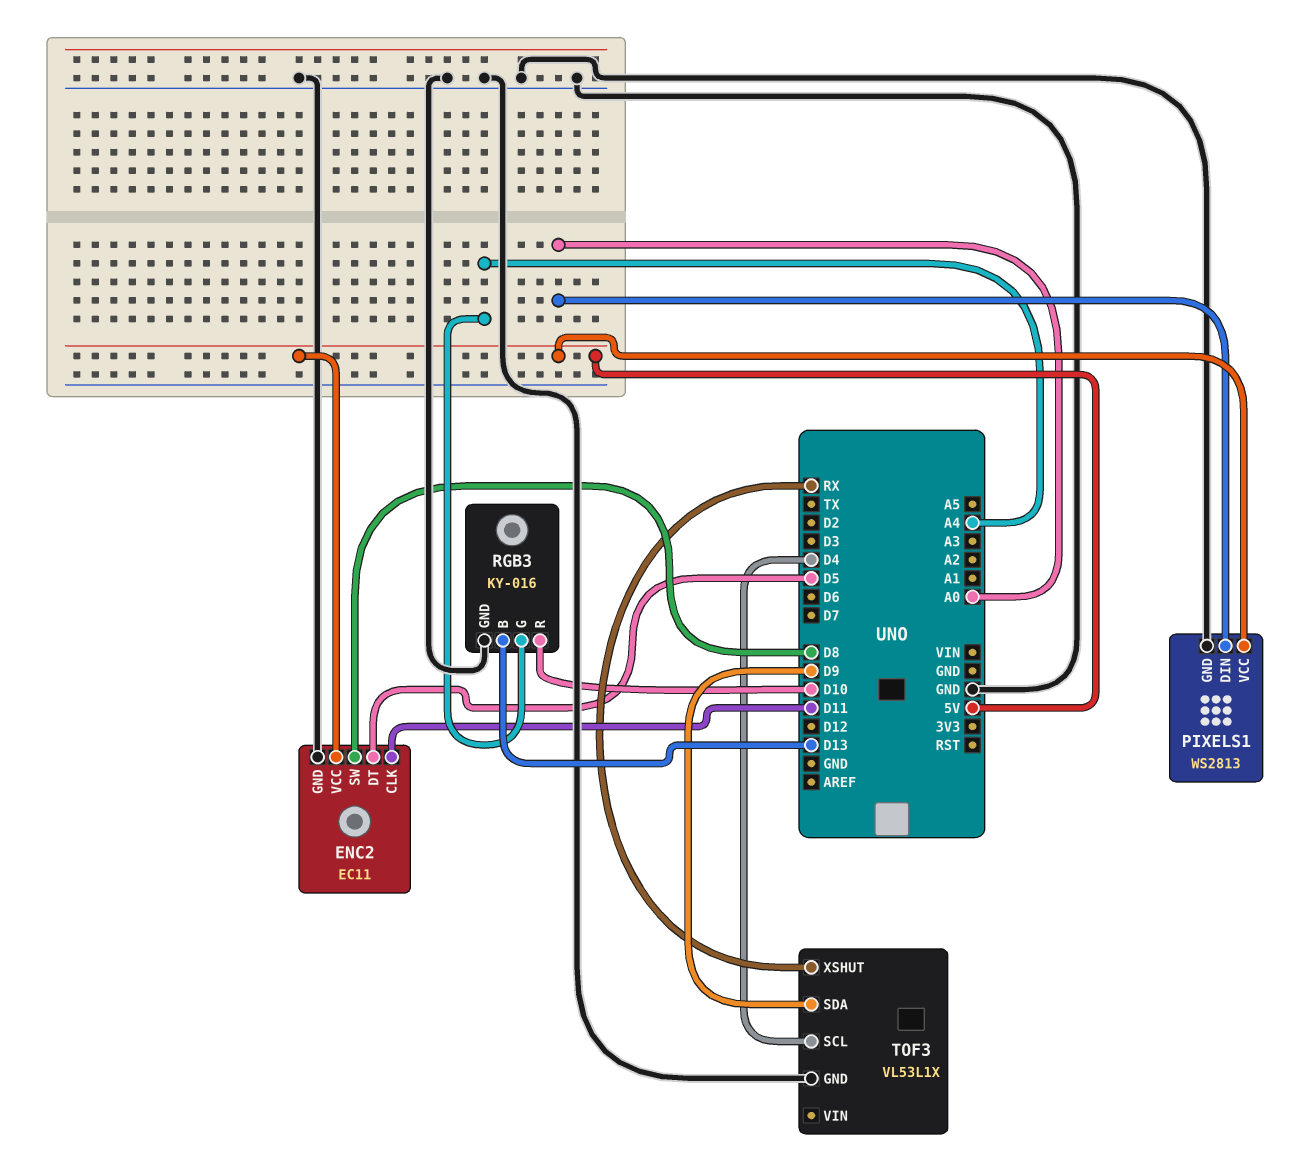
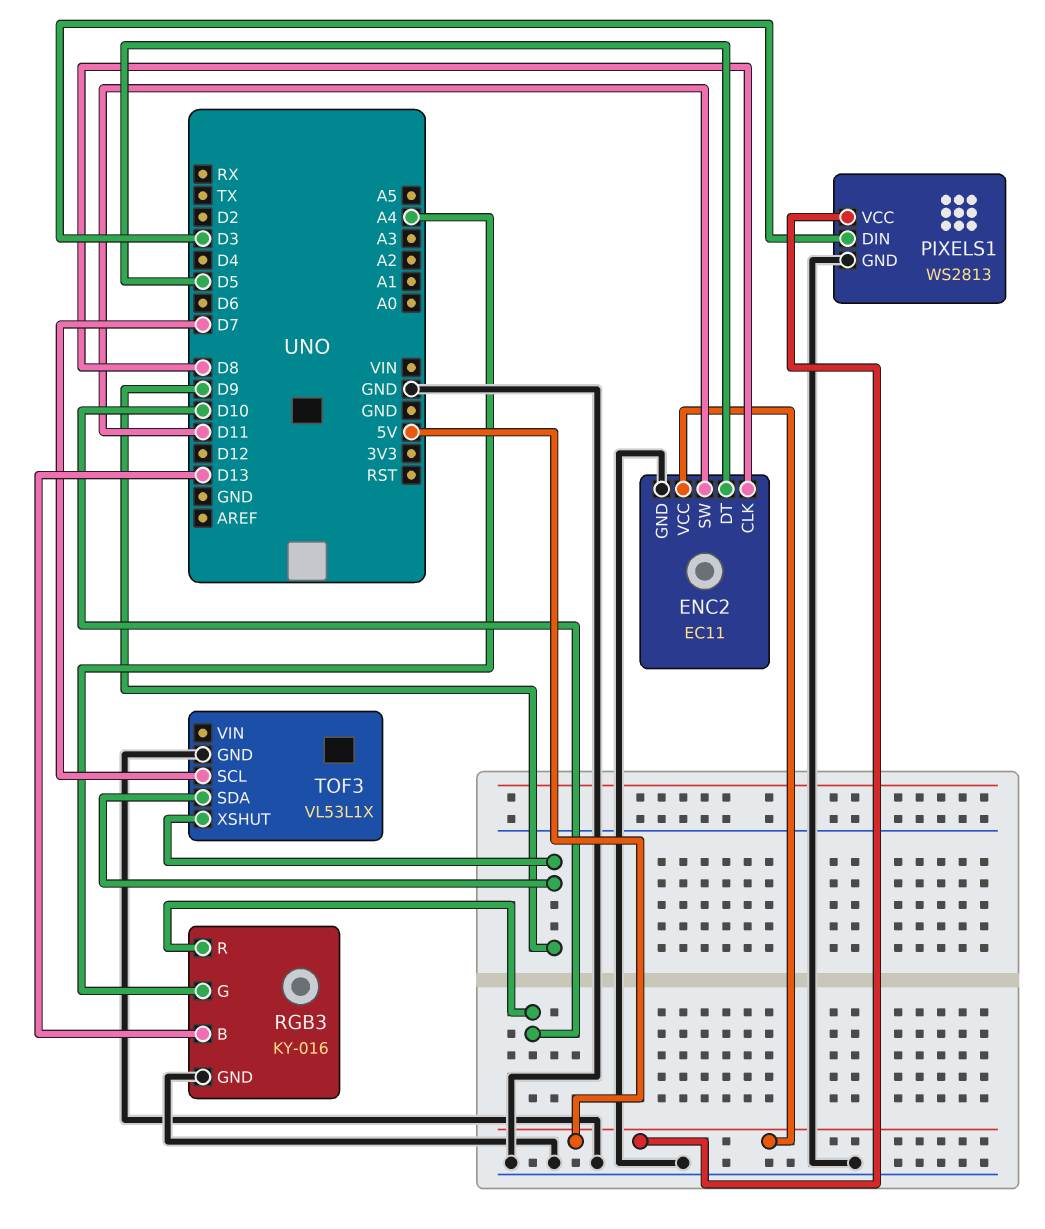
ENC2 pin CLK: D11 -> D8
ENC2 pin SW: D8 -> D11
PIXELS1 pin DIN: A0 -> D3
TOF3 pin SCL: D4 -> D7
TOF3 pin XSHUT: RX -> D9

